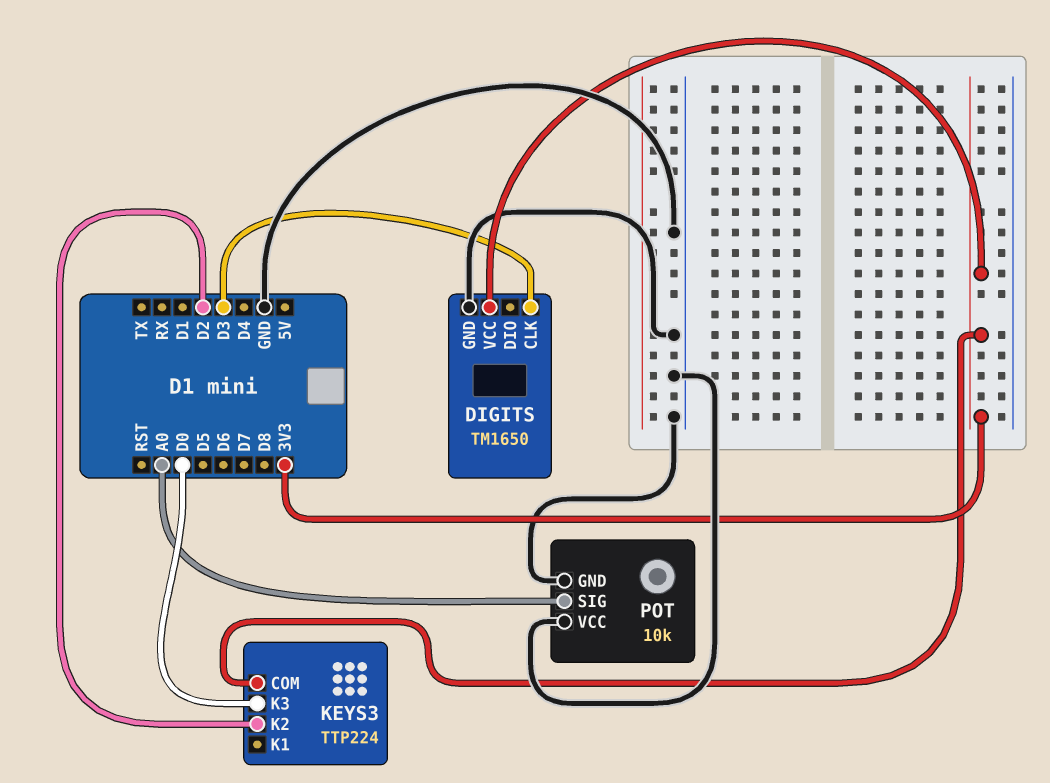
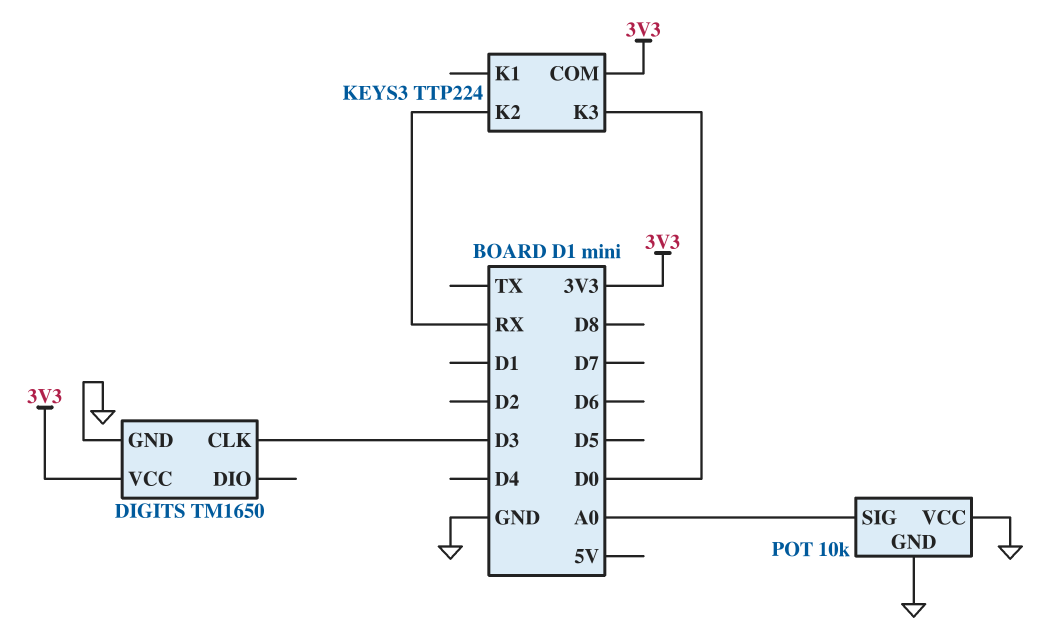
KEYS3 pin K2: D2 -> RX

